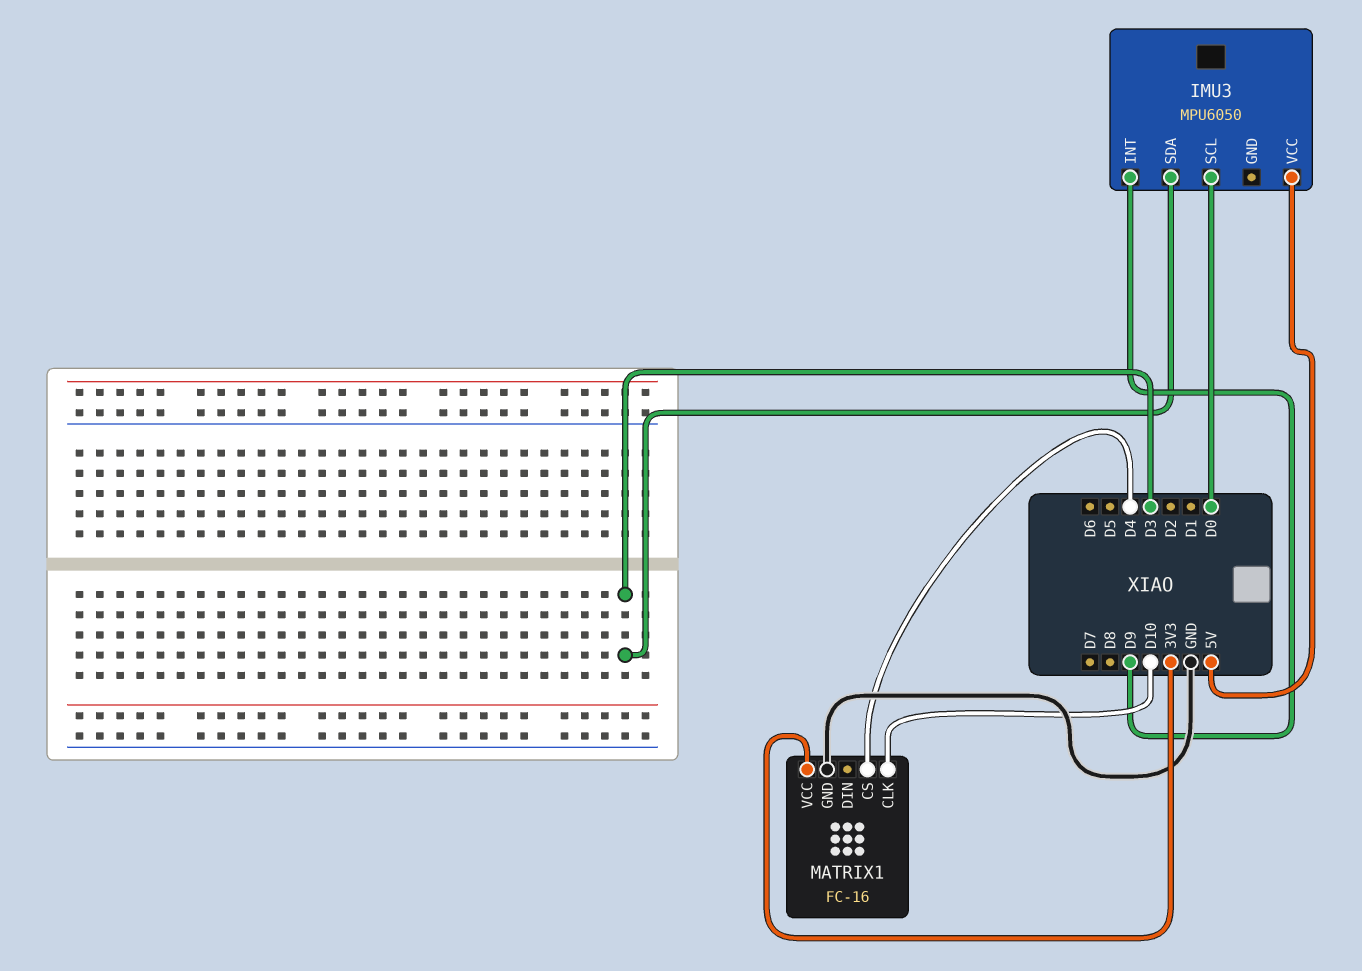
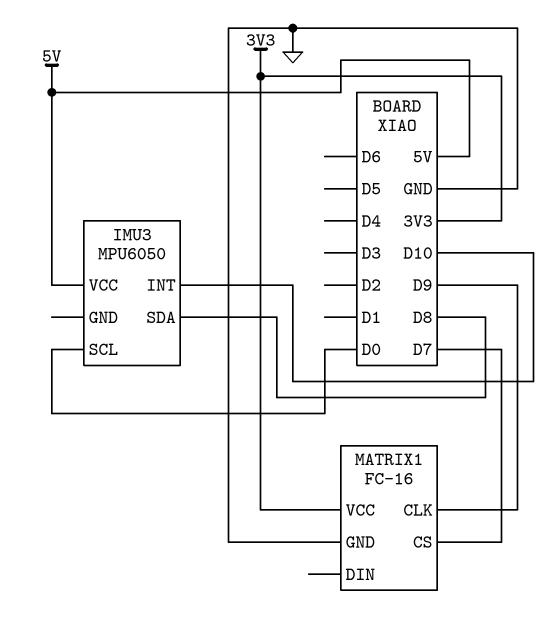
IMU3 pin INT: D9 -> D10
IMU3 pin SDA: D3 -> D8
MATRIX1 pin CLK: D10 -> D9
MATRIX1 pin CS: D4 -> D7

